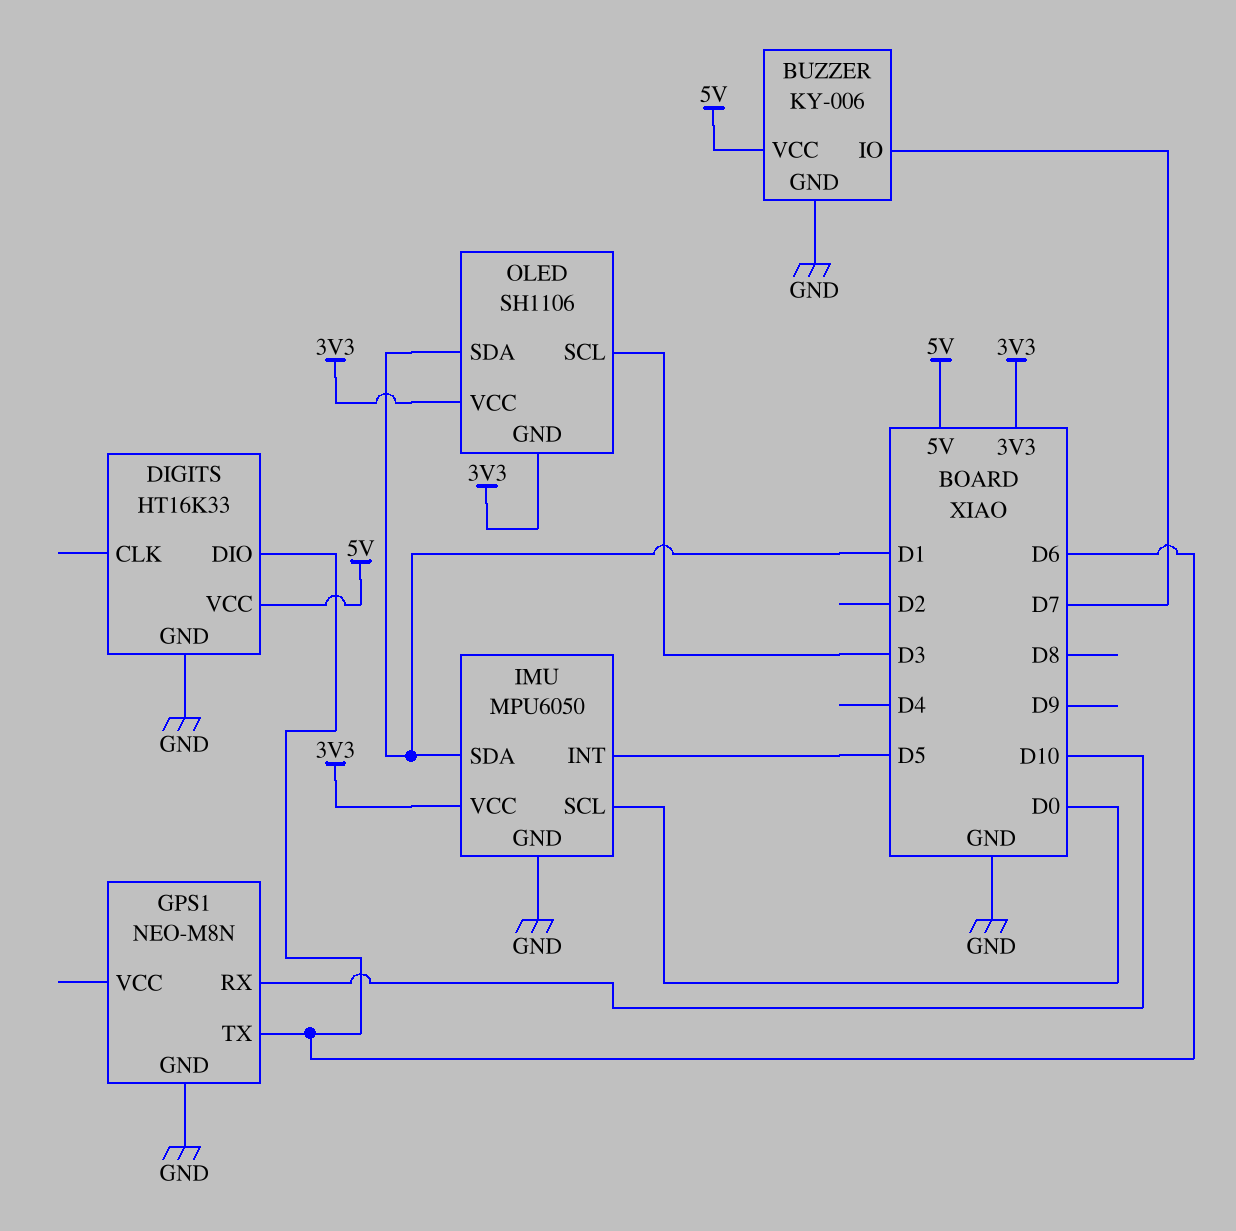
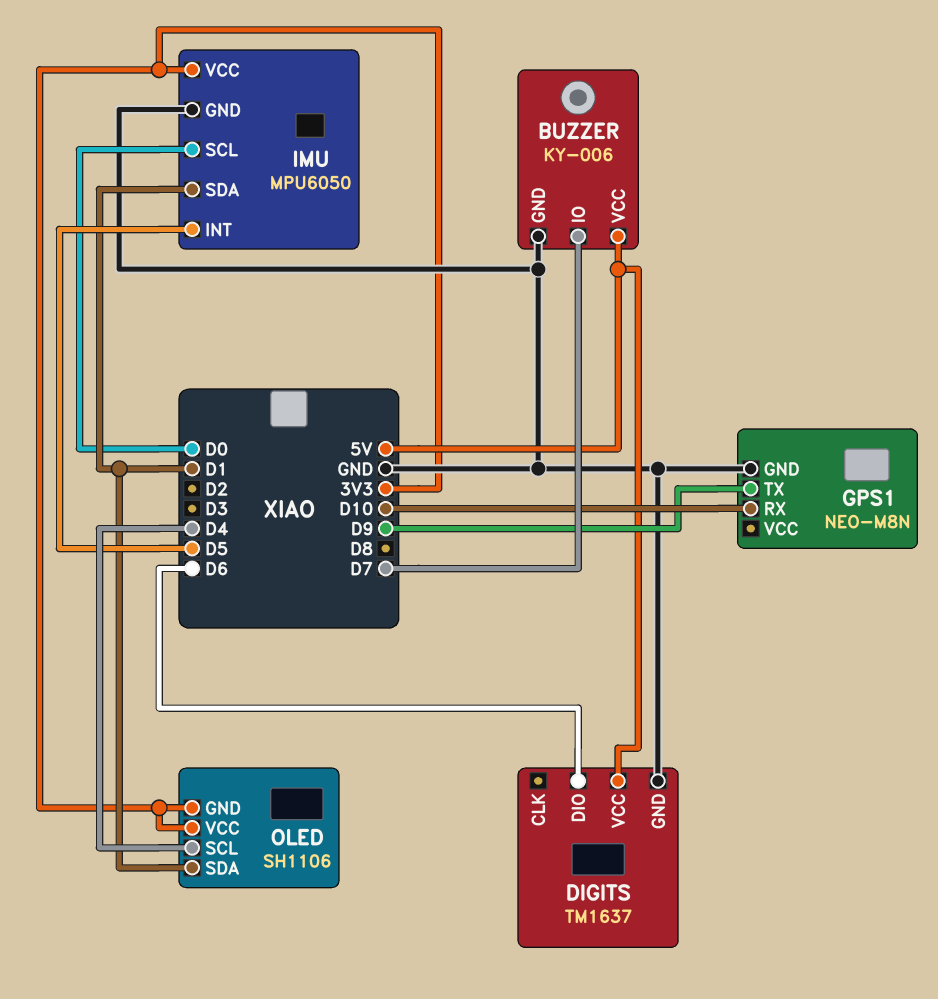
DIGITS: HT16K33 -> TM1637
GPS1 pin TX: D6 -> D9
OLED pin SCL: D3 -> D4

